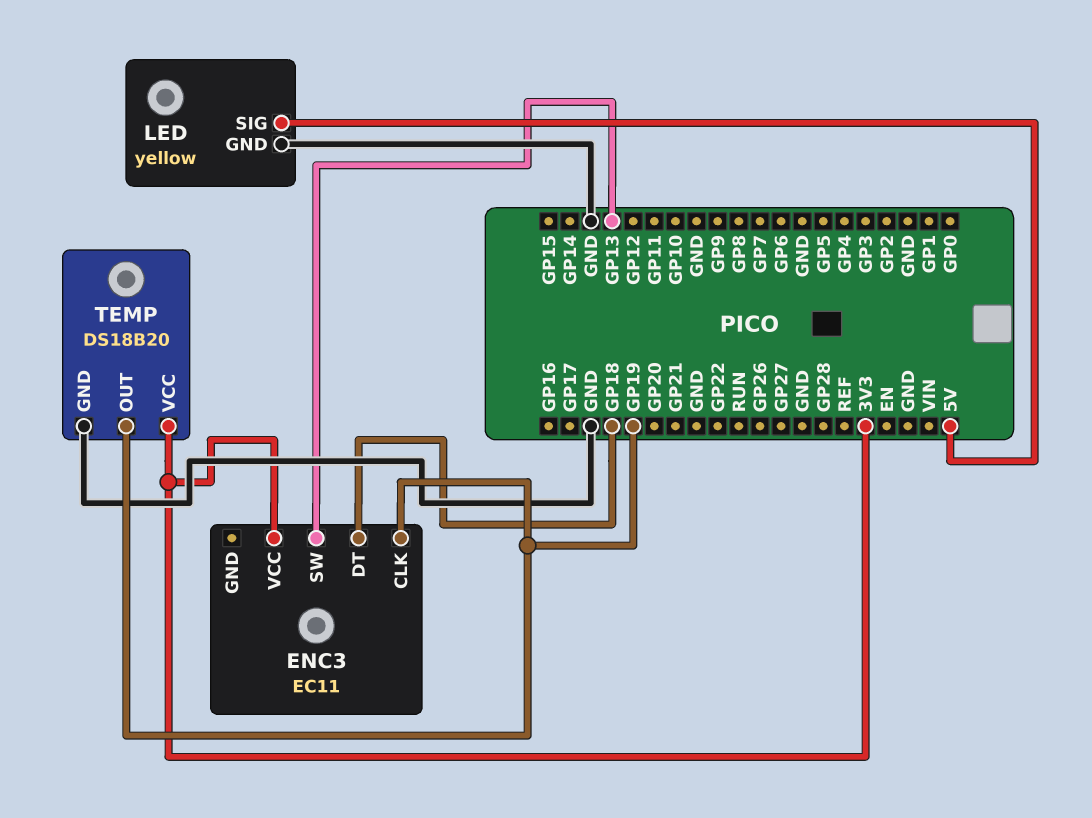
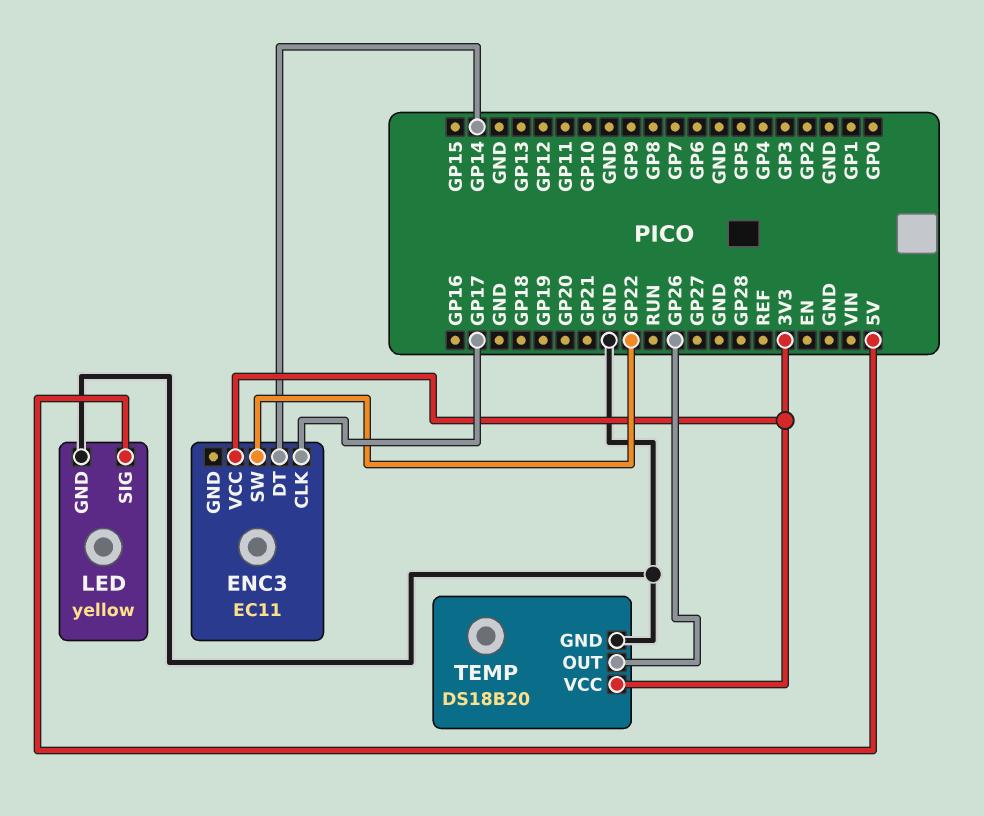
ENC3 pin CLK: GP19 -> GP17
ENC3 pin DT: GP18 -> GP14
ENC3 pin SW: GP13 -> GP22
TEMP pin OUT: GP19 -> GP26

